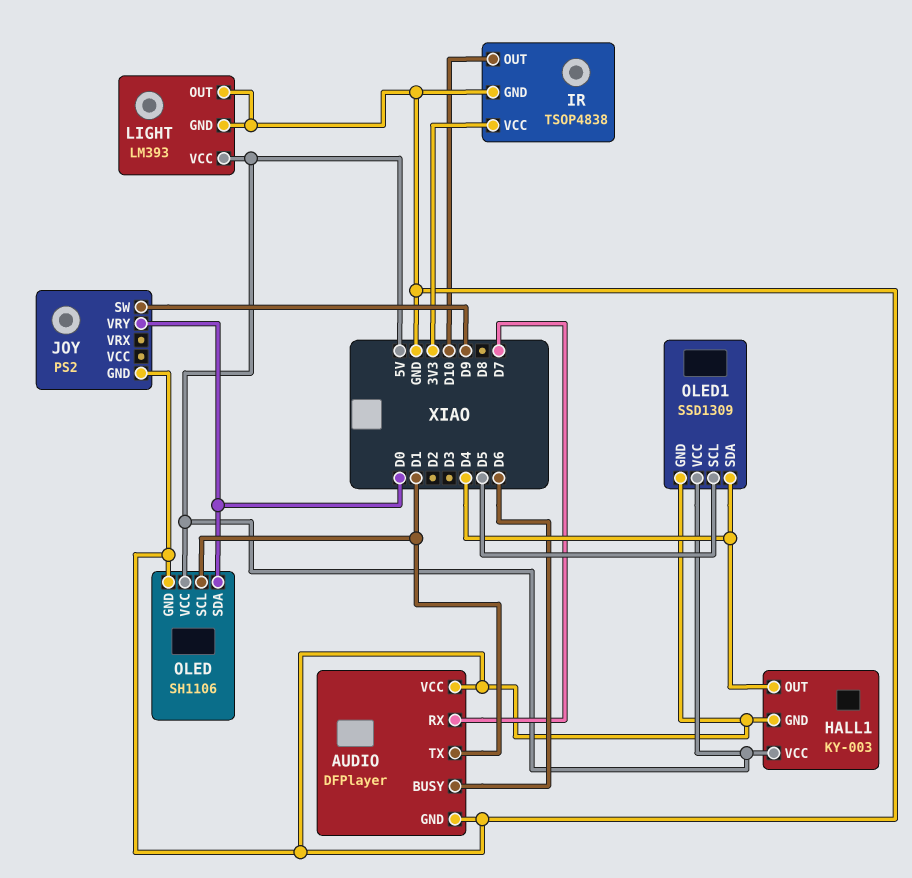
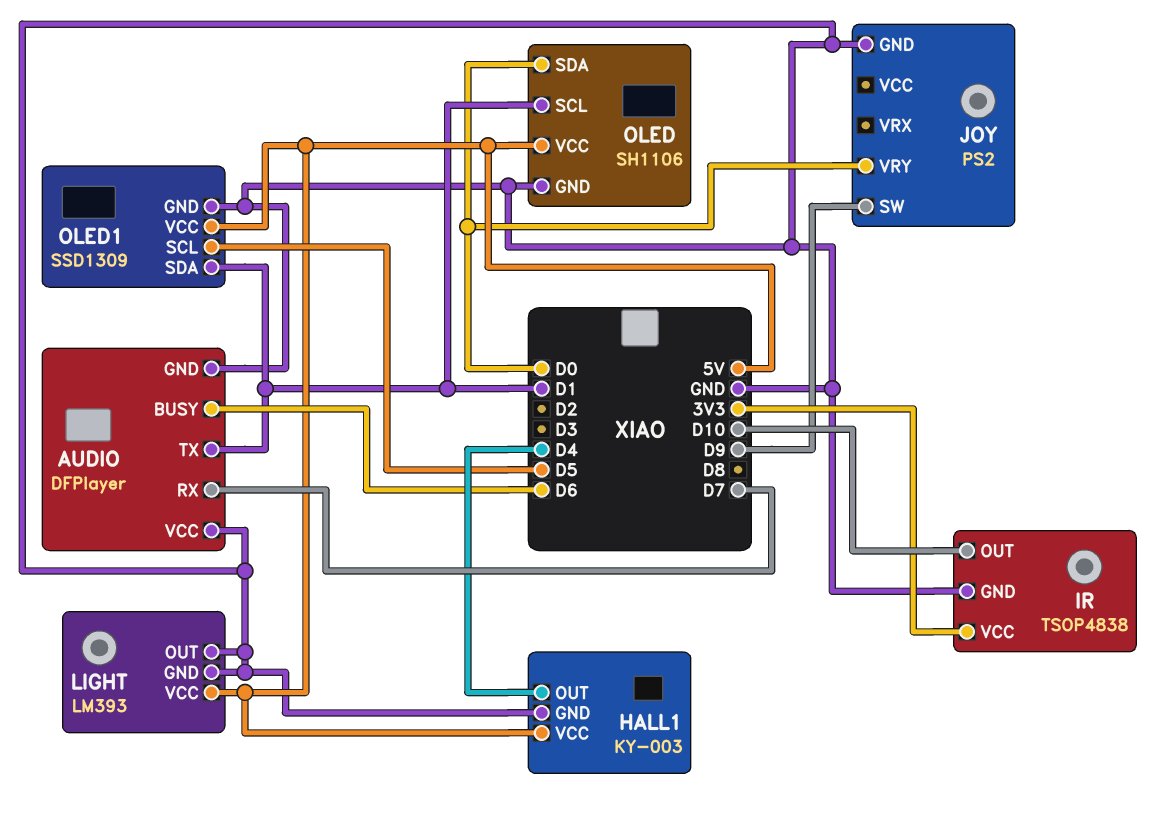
OLED1 pin SDA: D4 -> D1

